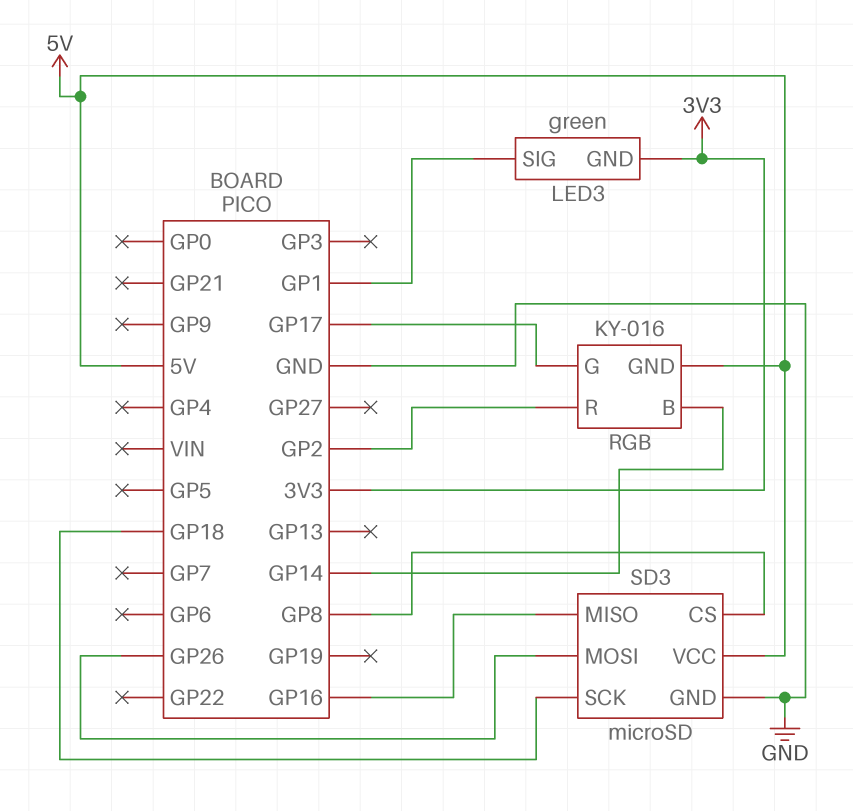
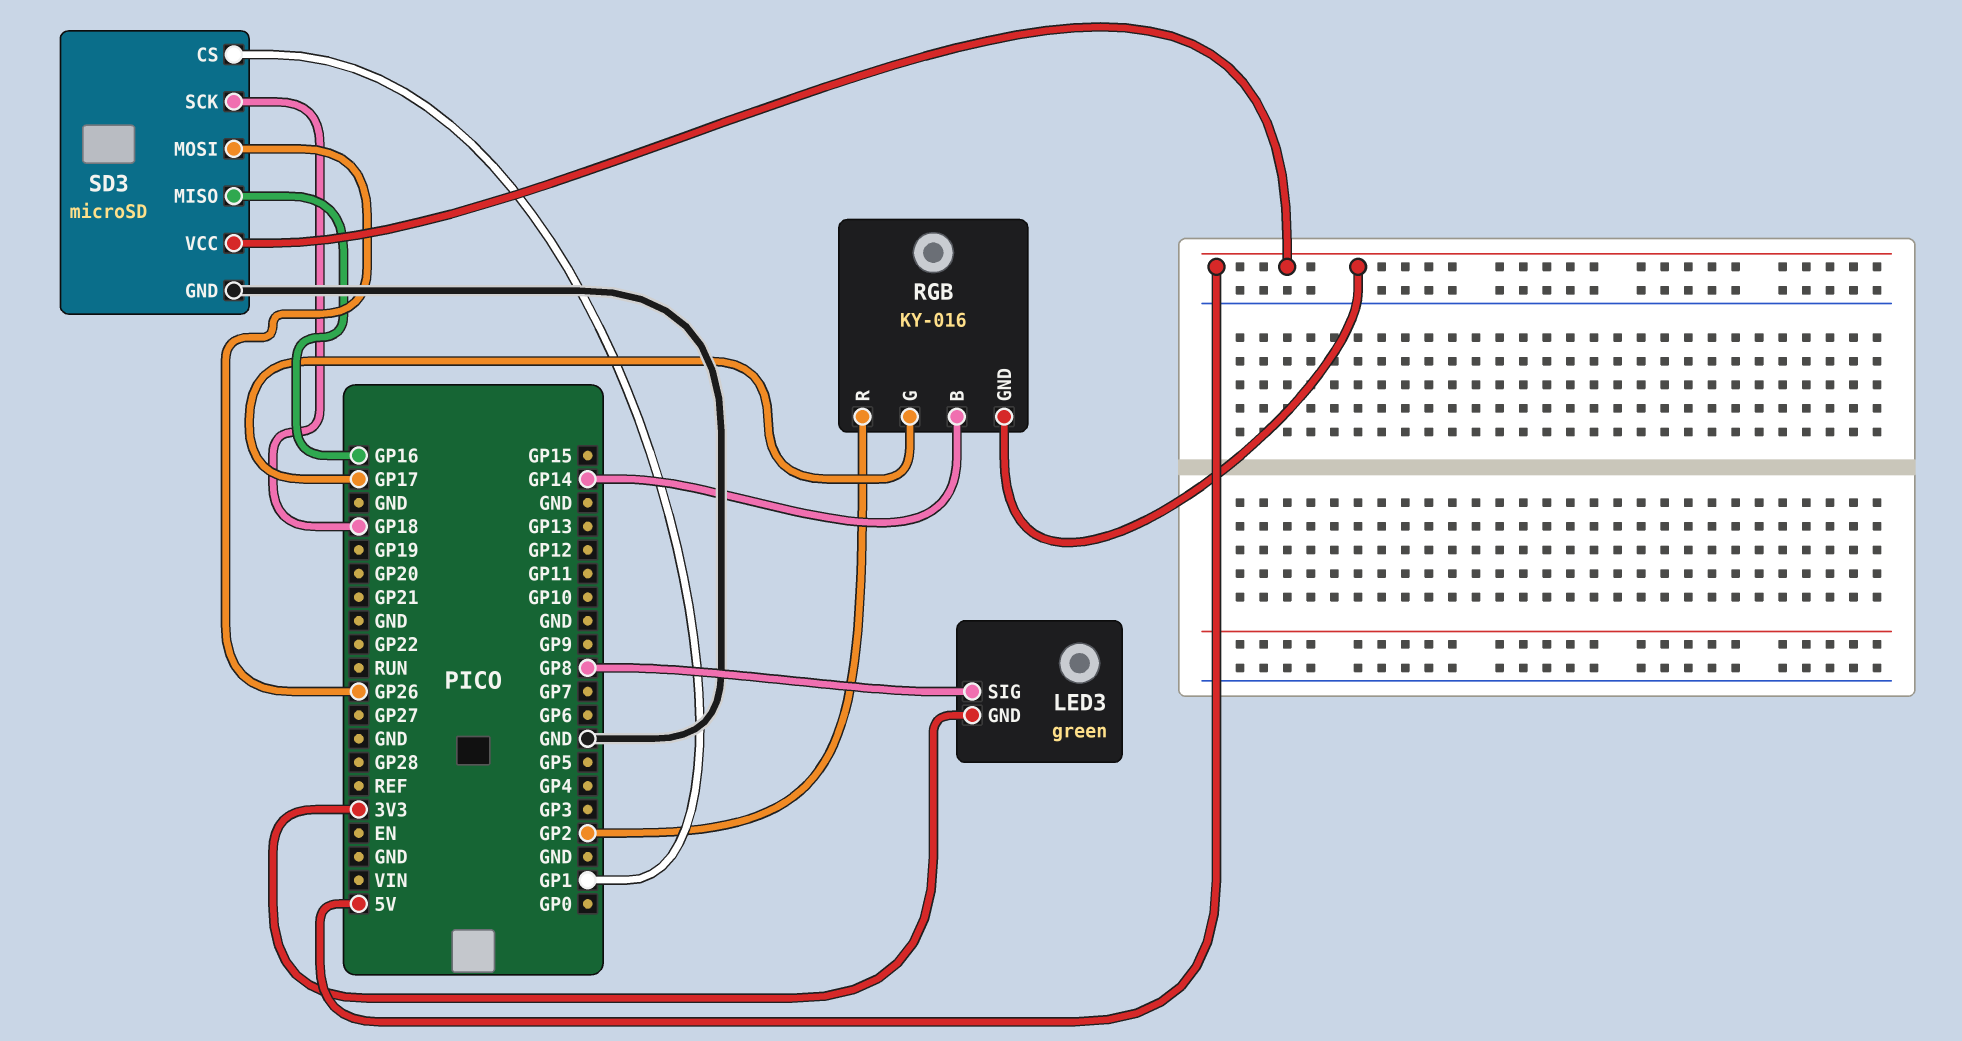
LED3 pin SIG: GP1 -> GP8
SD3 pin CS: GP8 -> GP1

